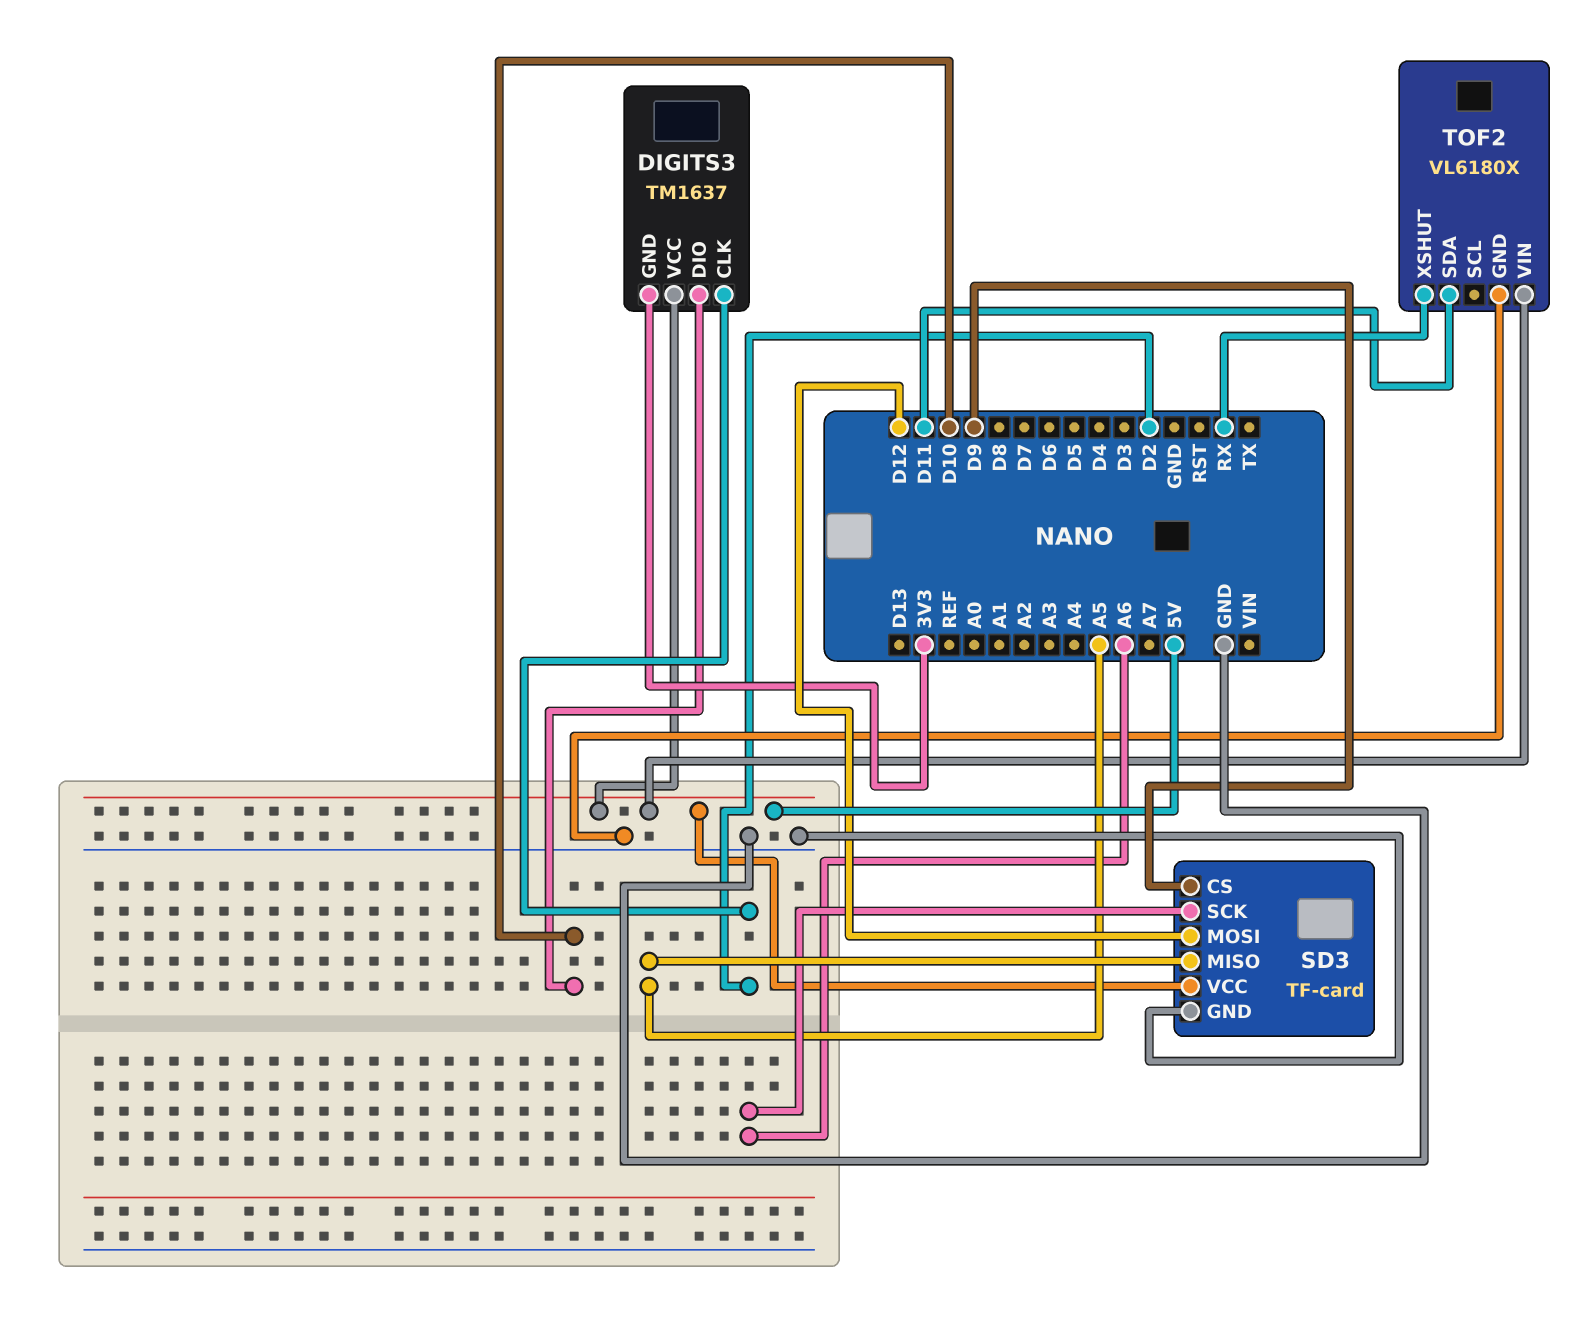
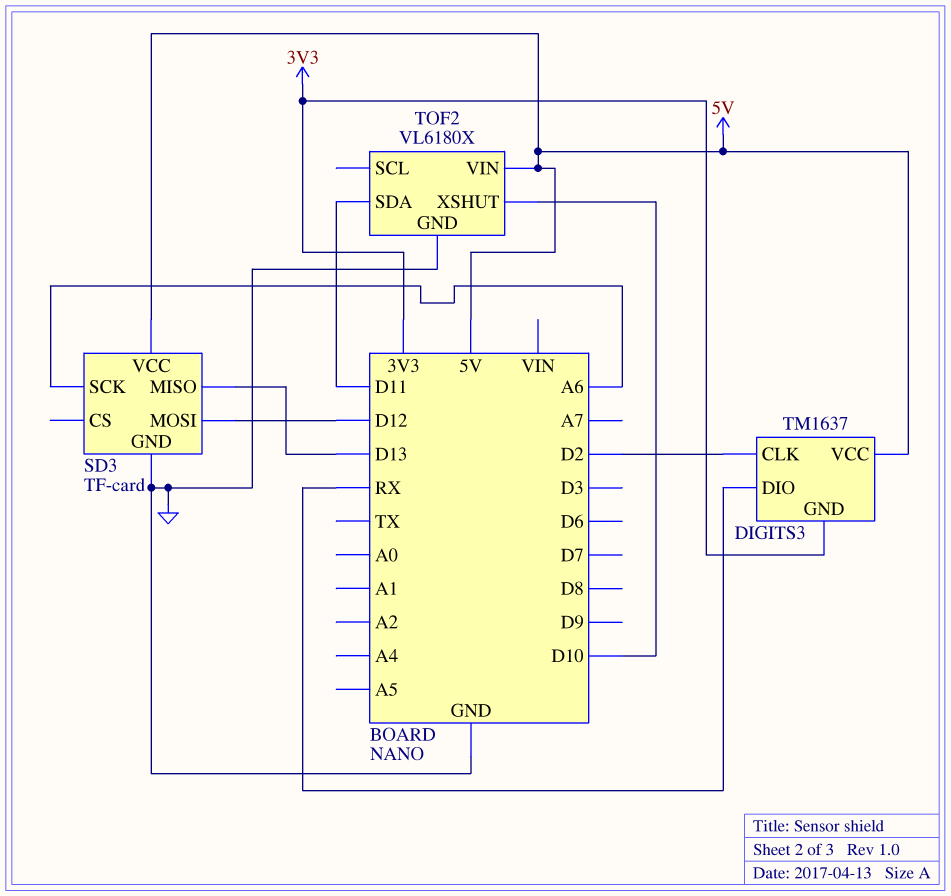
DIGITS3 pin DIO: D10 -> RX
SD3 pin CS: D9 -> none
SD3 pin MISO: A5 -> D13
TOF2 pin XSHUT: RX -> D10

